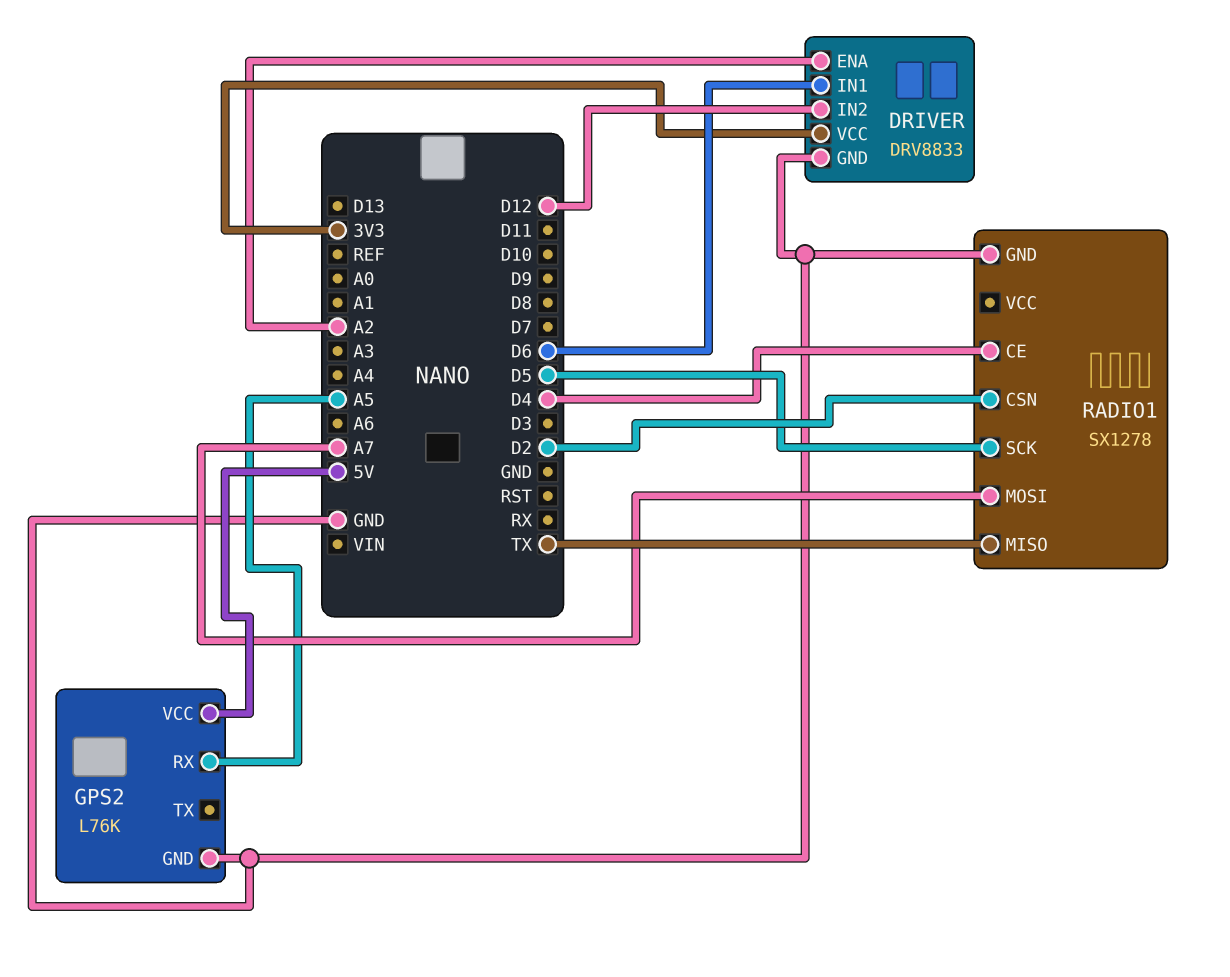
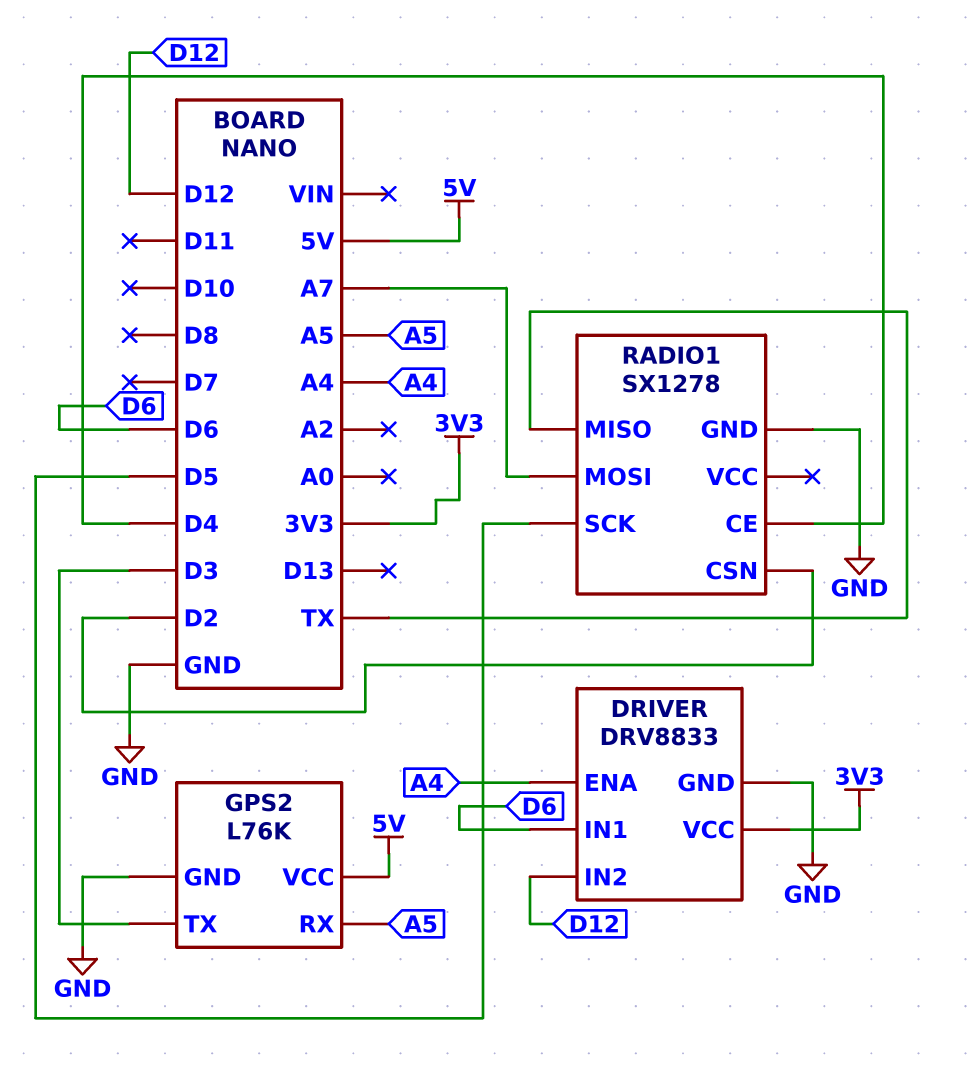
DRIVER pin ENA: A2 -> A4
GPS2 pin TX: none -> D3

